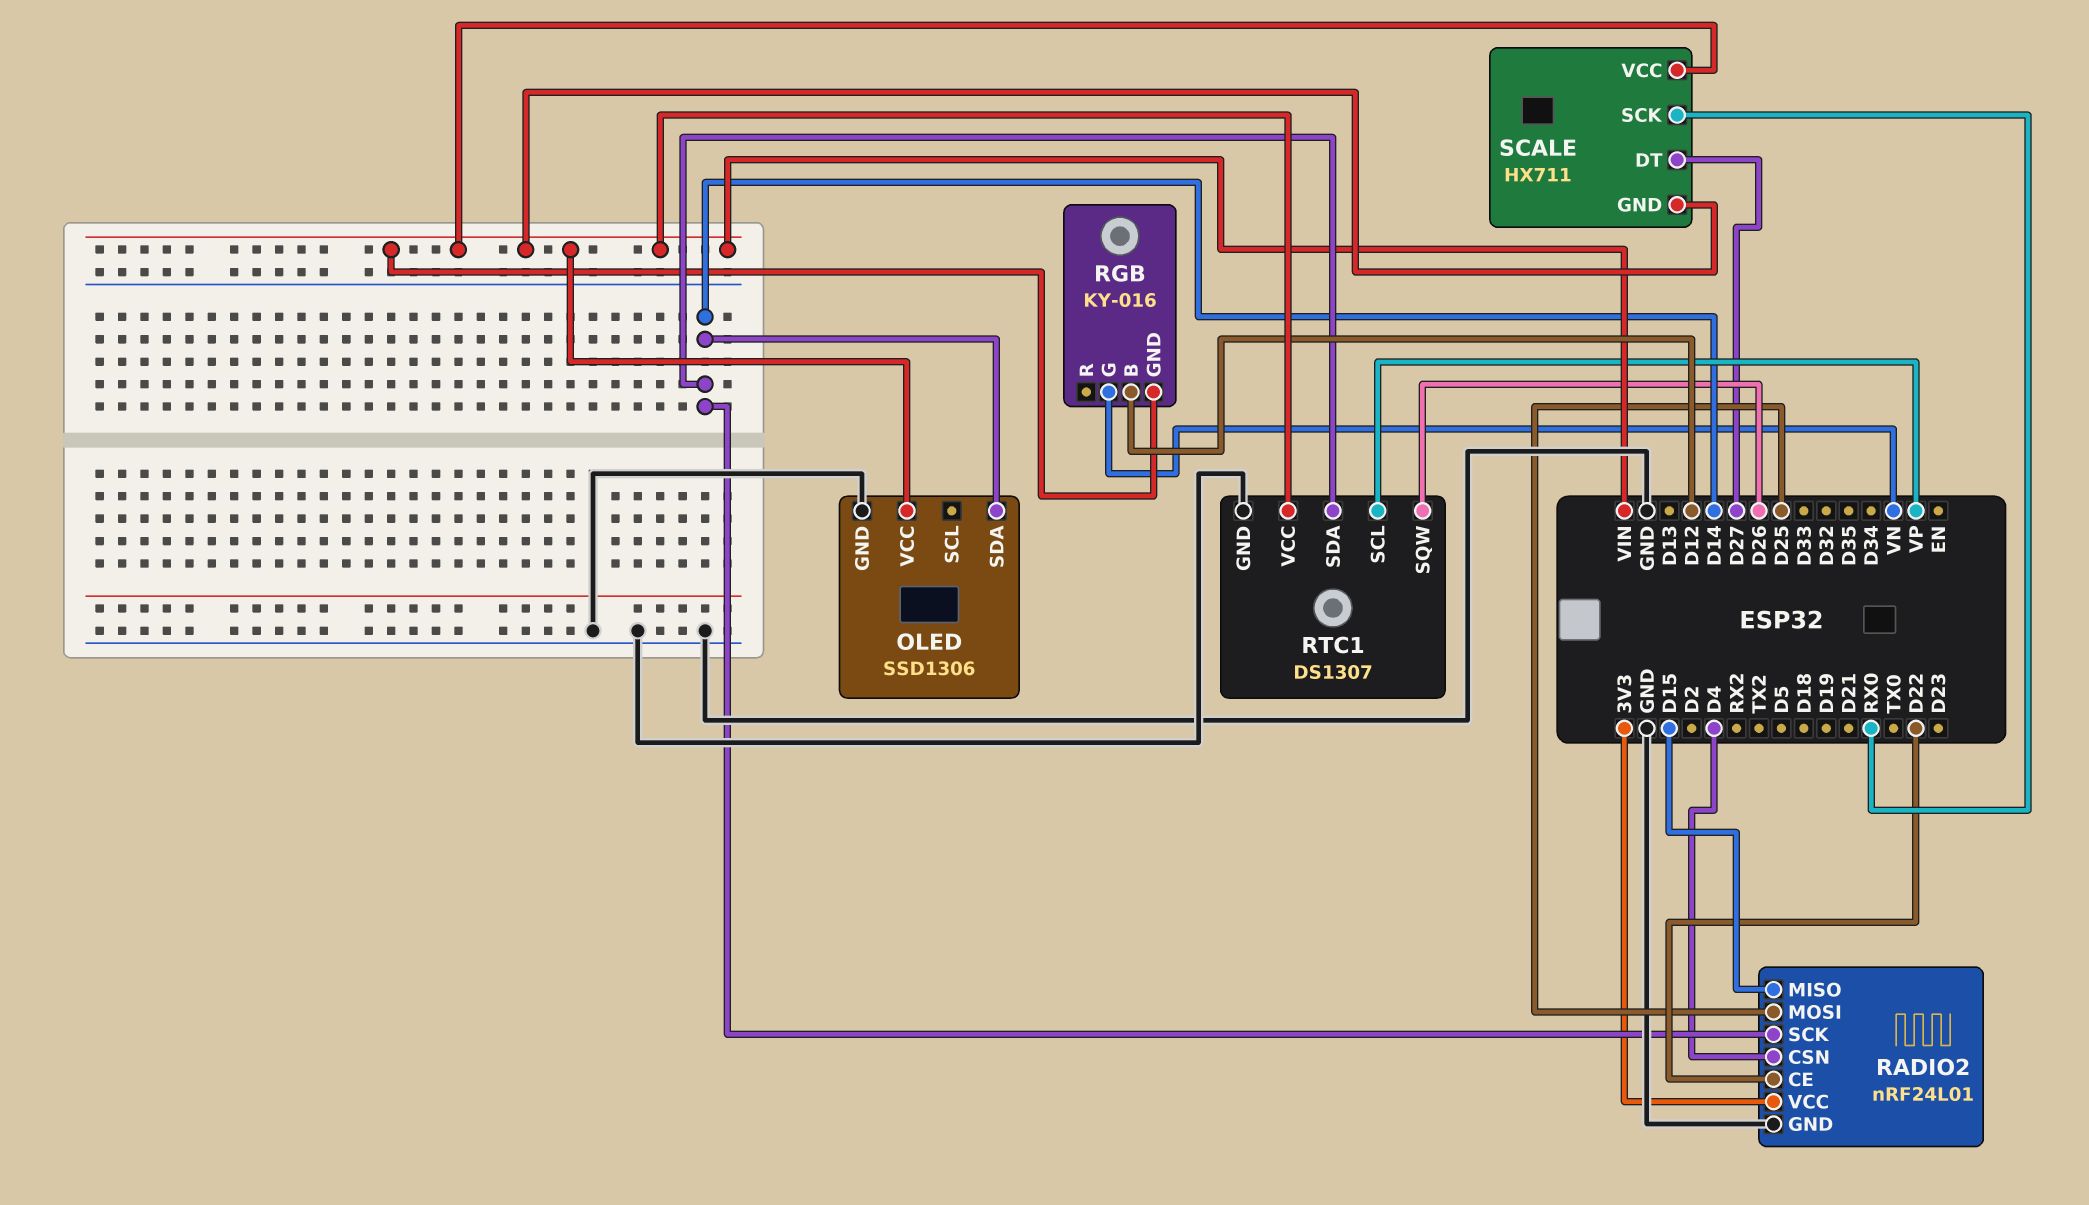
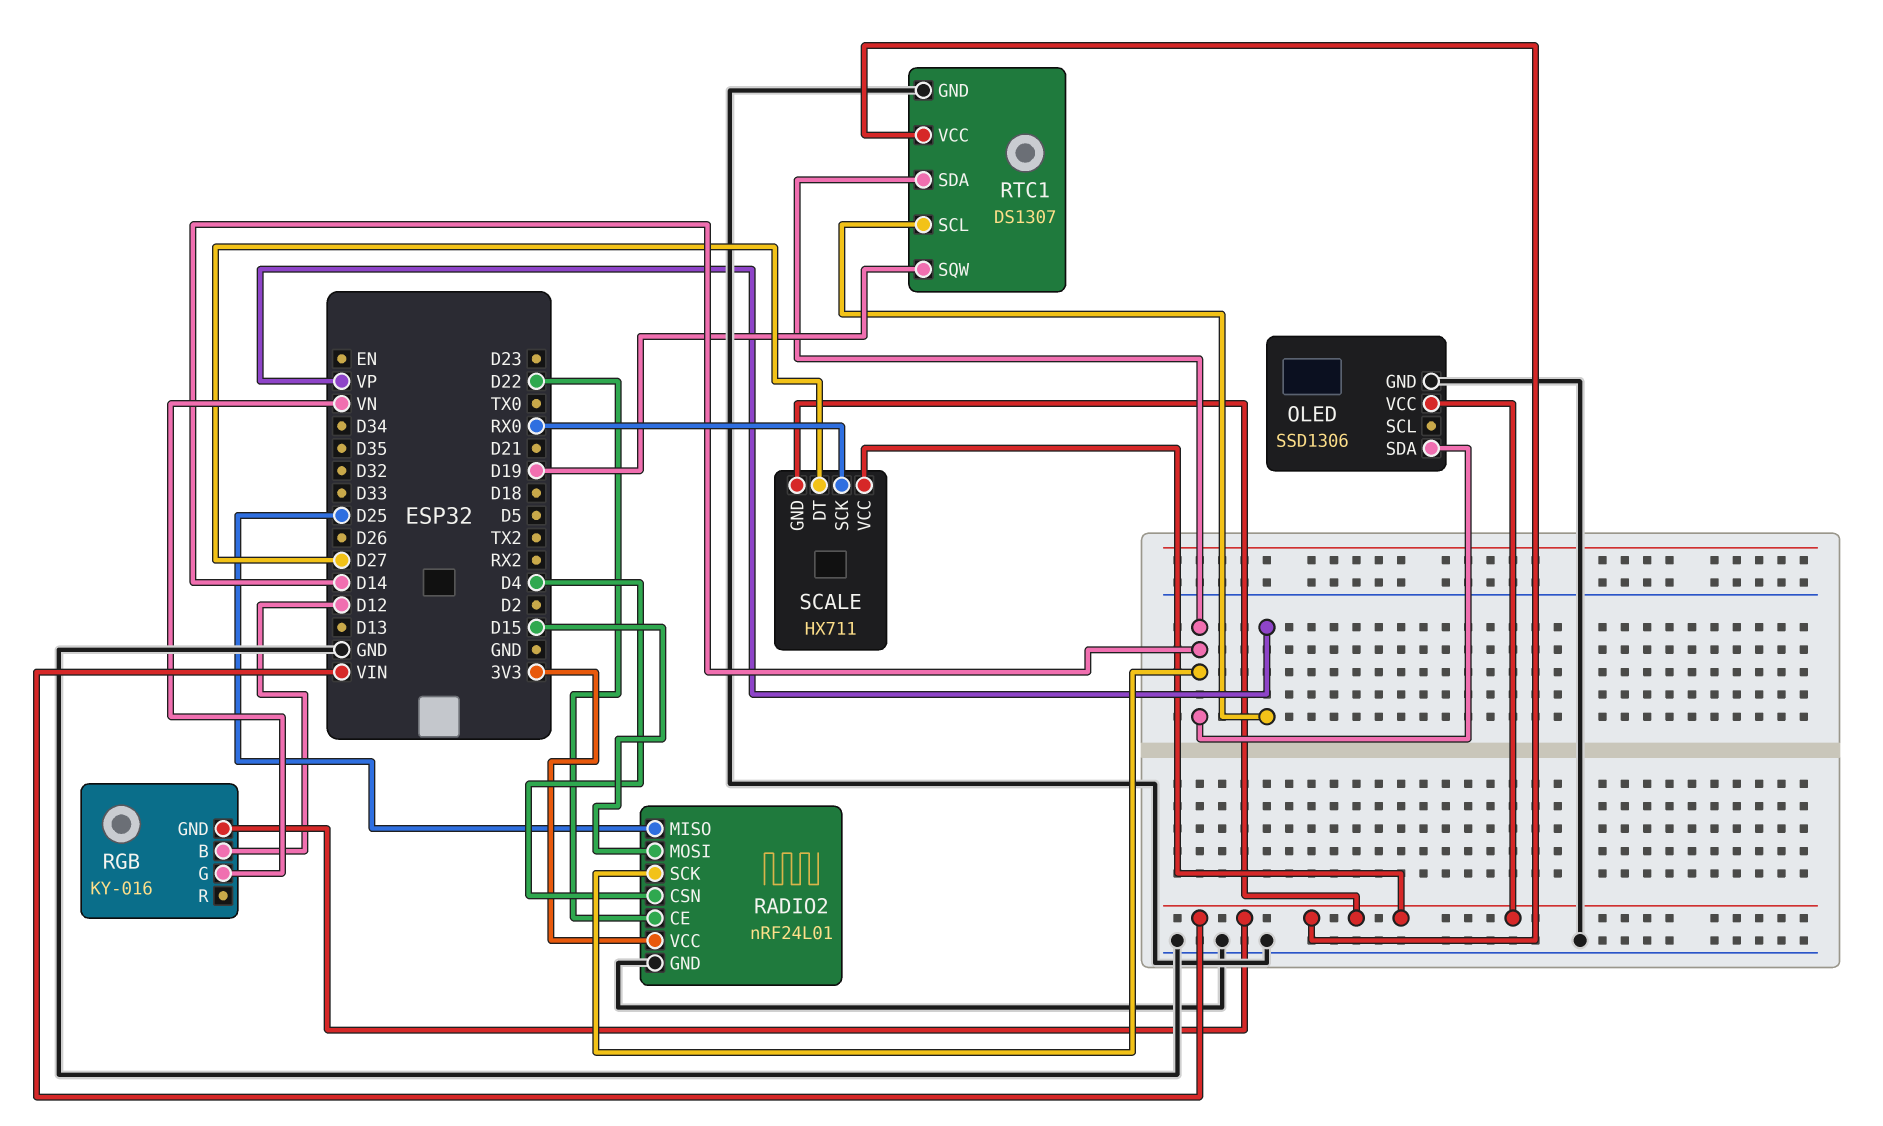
RADIO2 pin MISO: D15 -> D25
RADIO2 pin MOSI: D25 -> D15
RTC1 pin SQW: D26 -> D19

